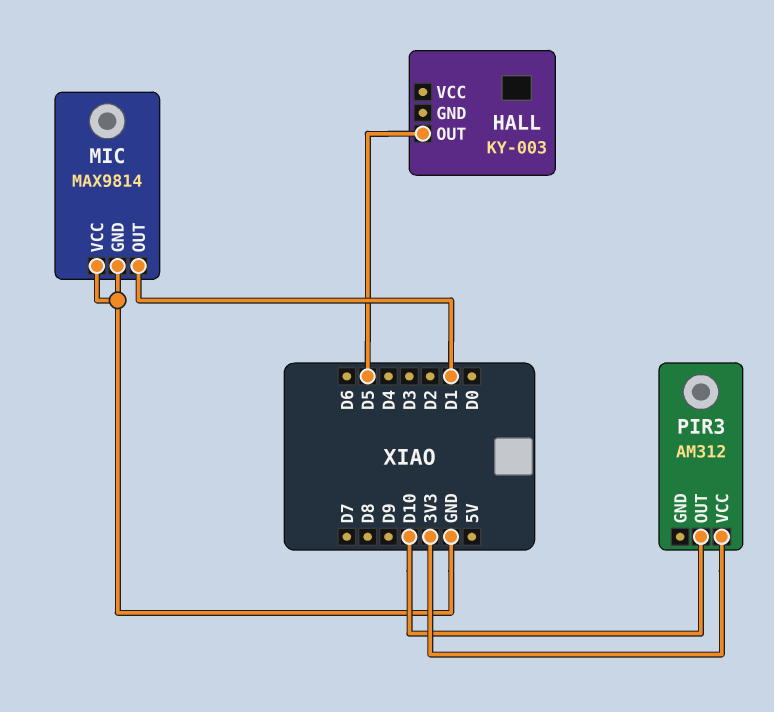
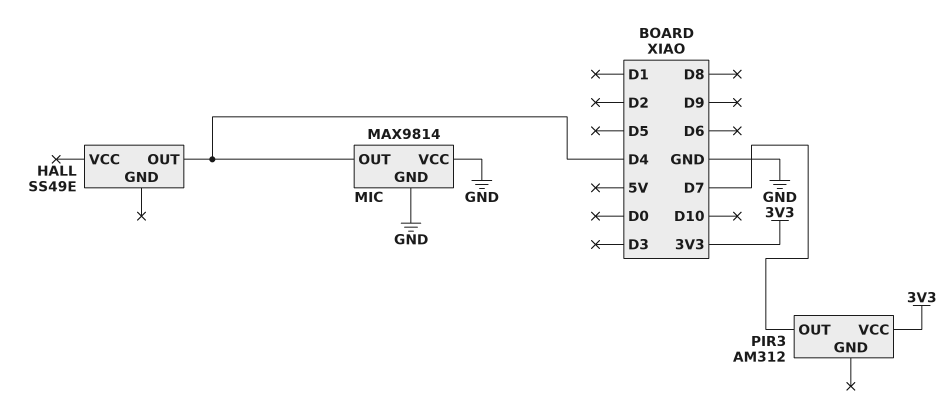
HALL: KY-003 -> SS49E
HALL pin OUT: D5 -> D4
MIC pin OUT: D1 -> D4
PIR3 pin OUT: D10 -> D7

